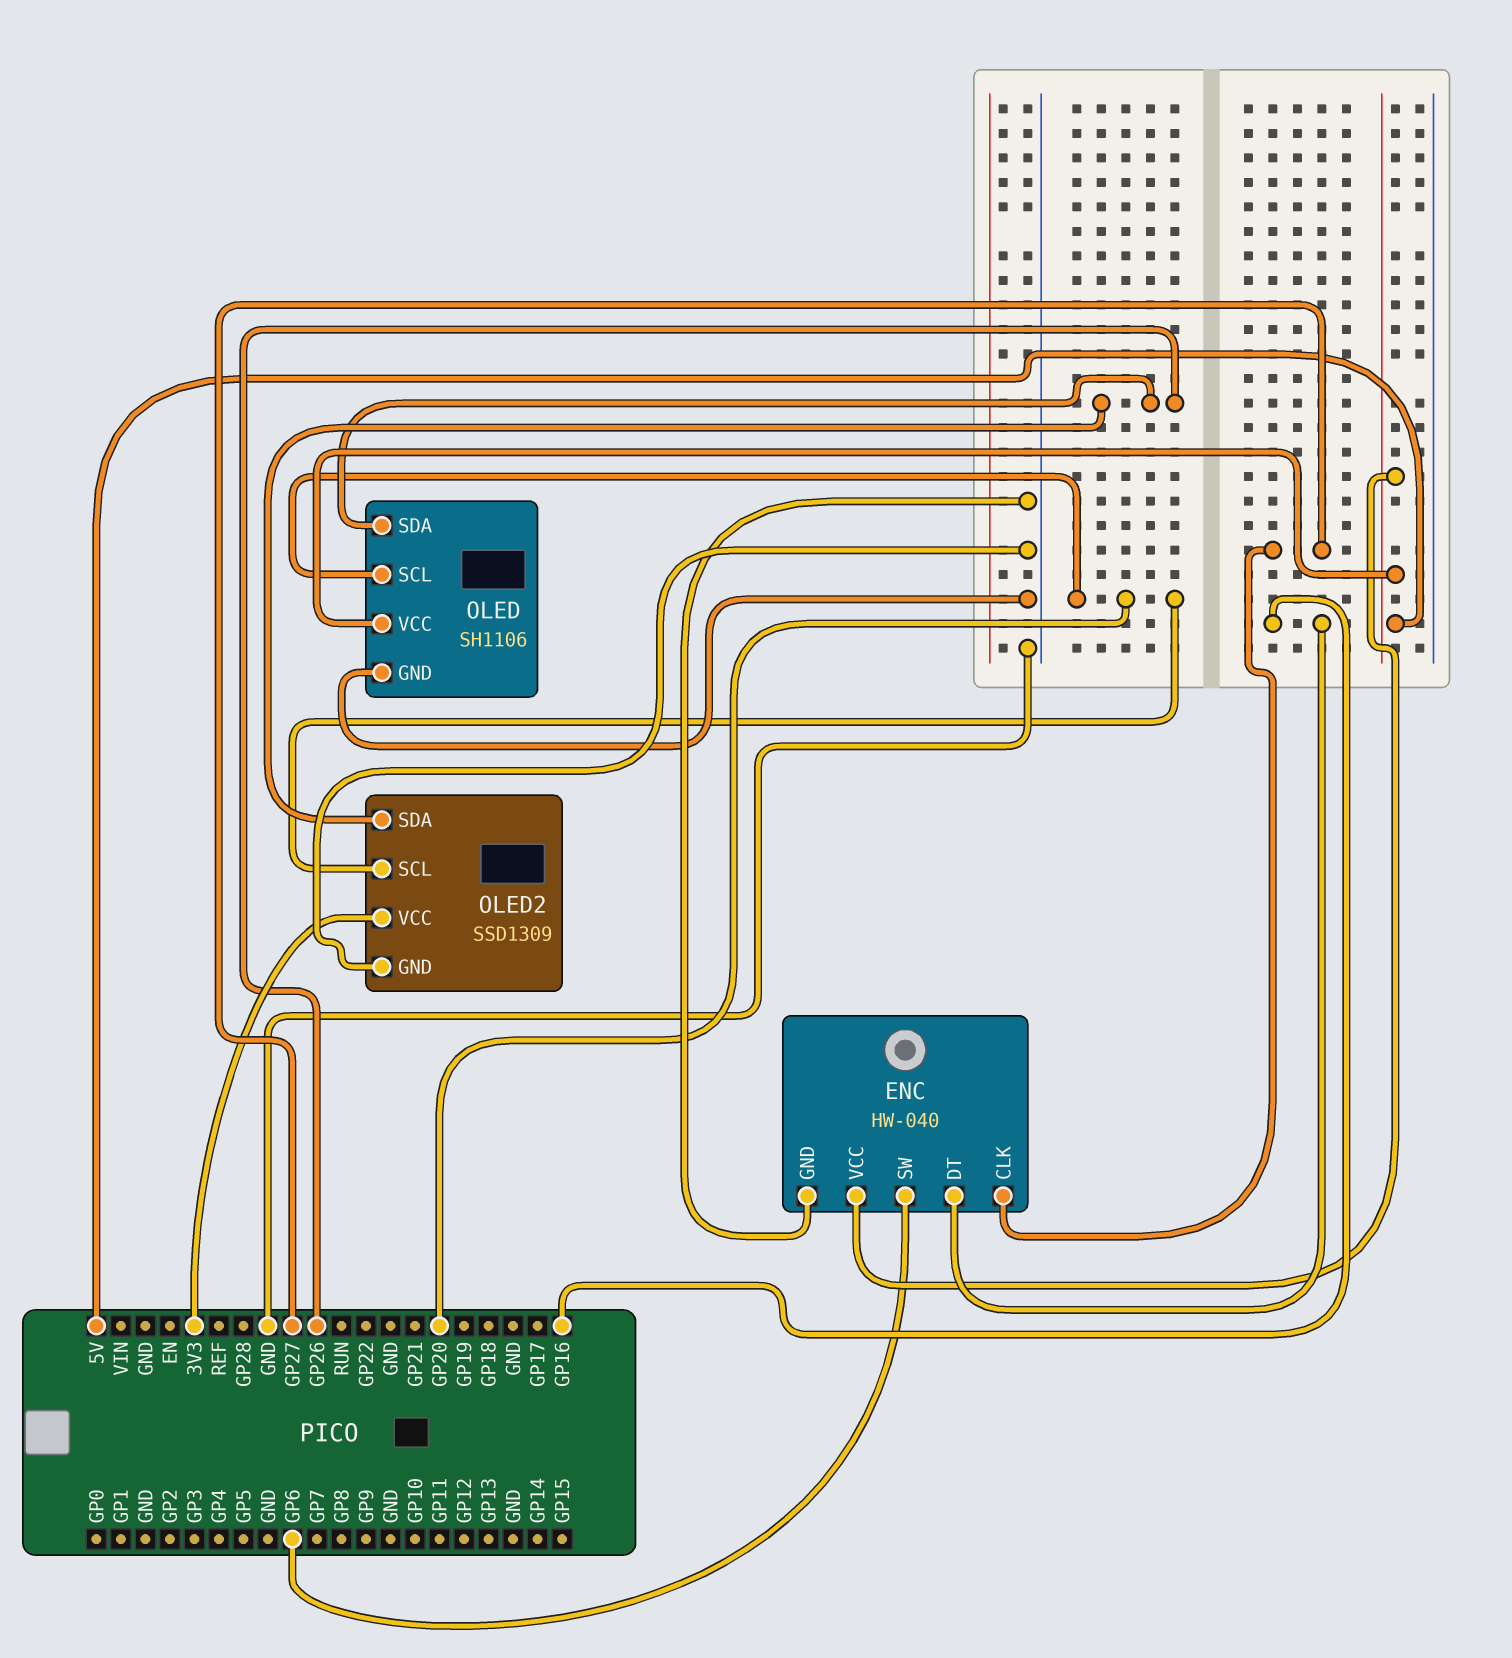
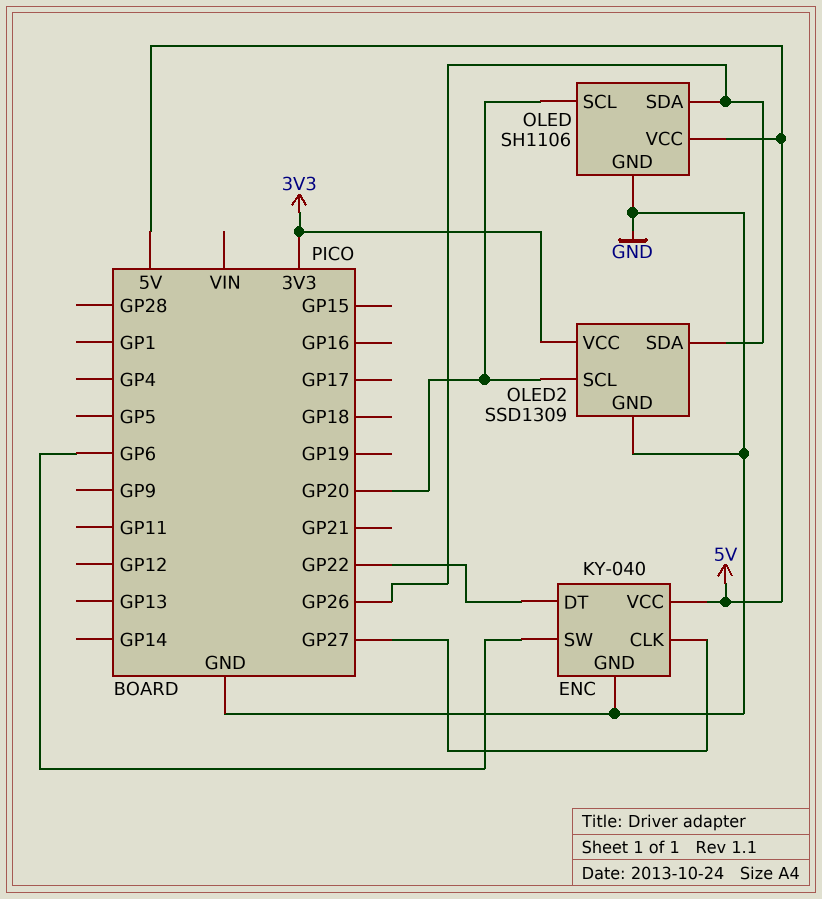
ENC: HW-040 -> KY-040
ENC pin DT: GP16 -> GP22

